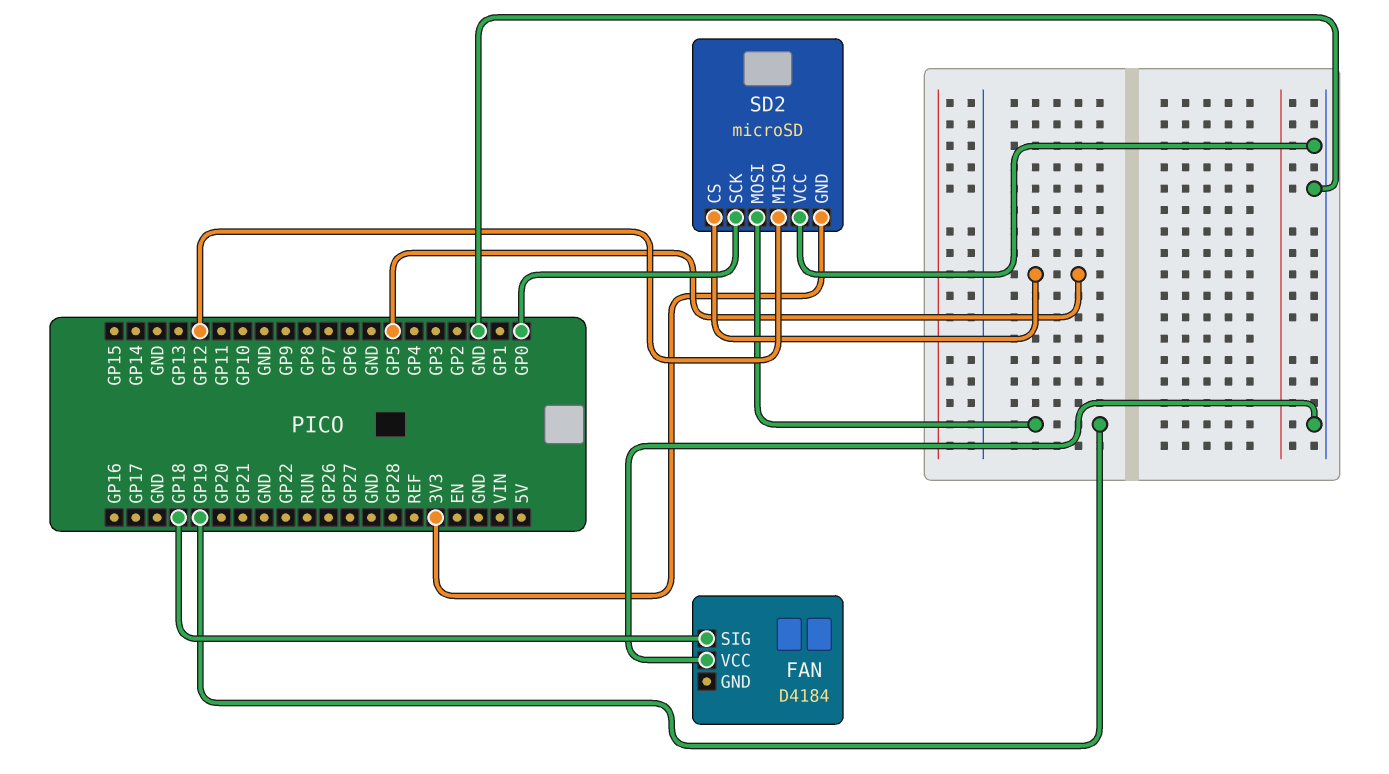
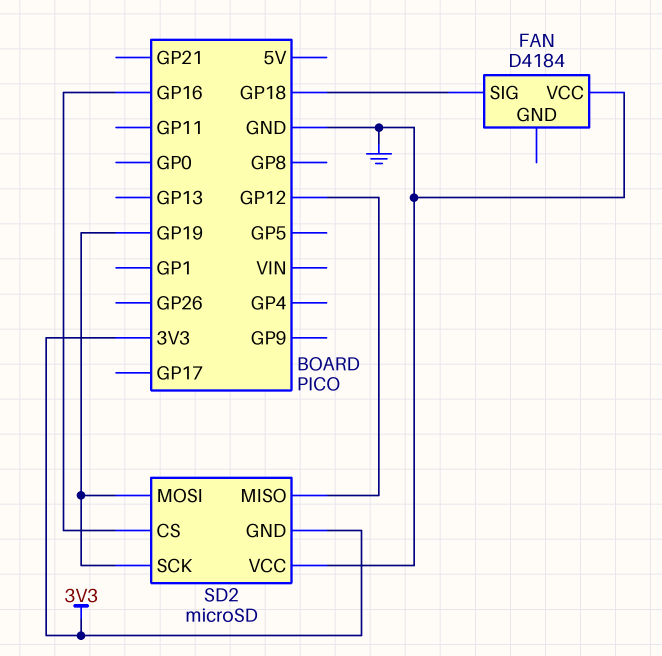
SD2 pin CS: GP5 -> GP16
SD2 pin SCK: GP0 -> GP19

